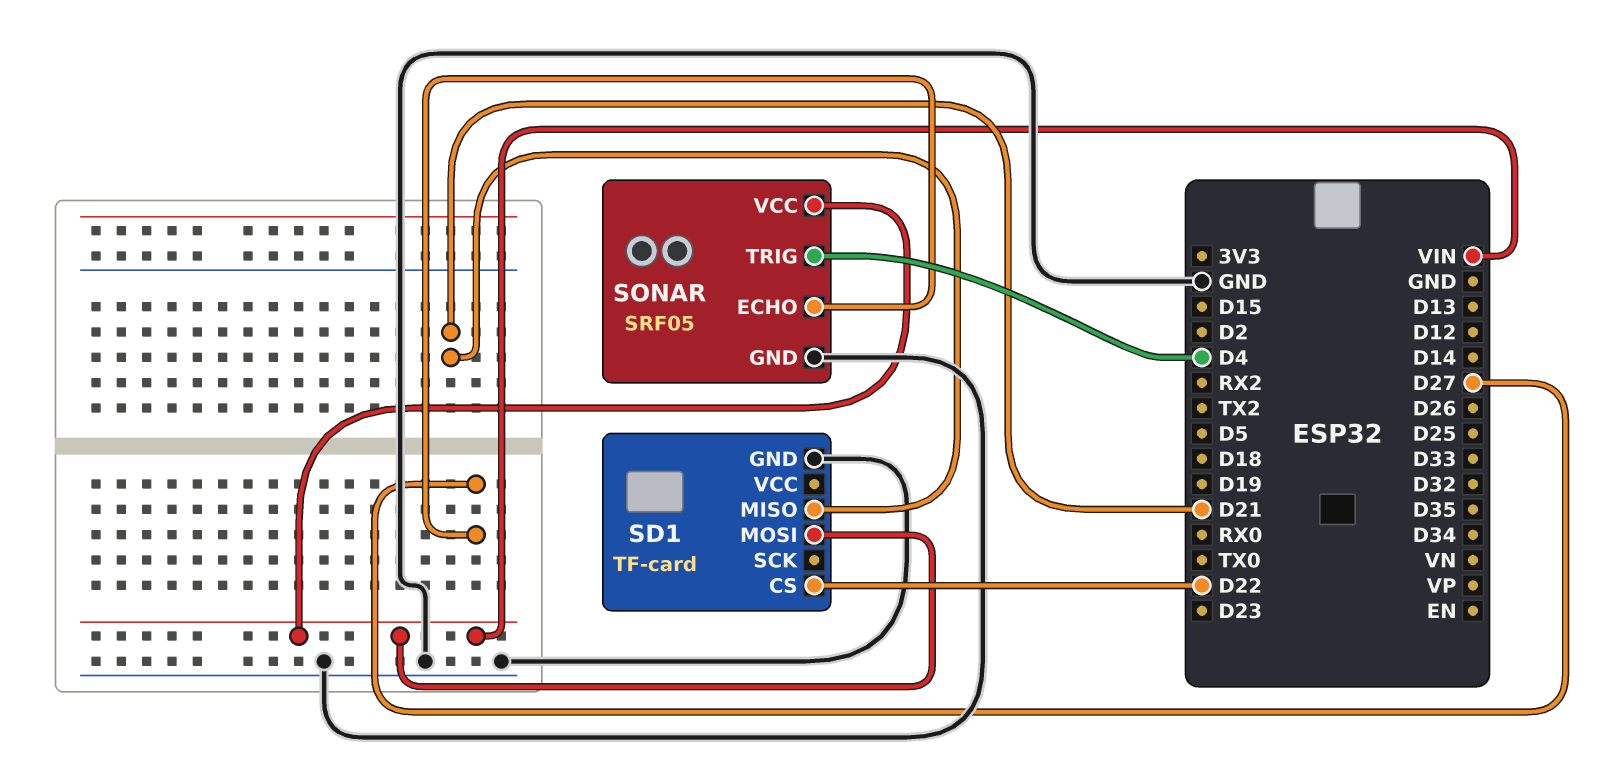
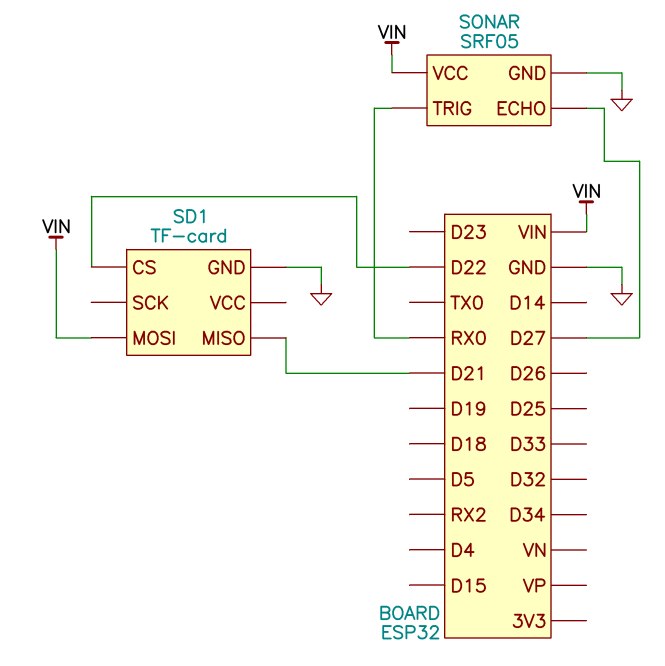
SONAR pin TRIG: D4 -> RX0

